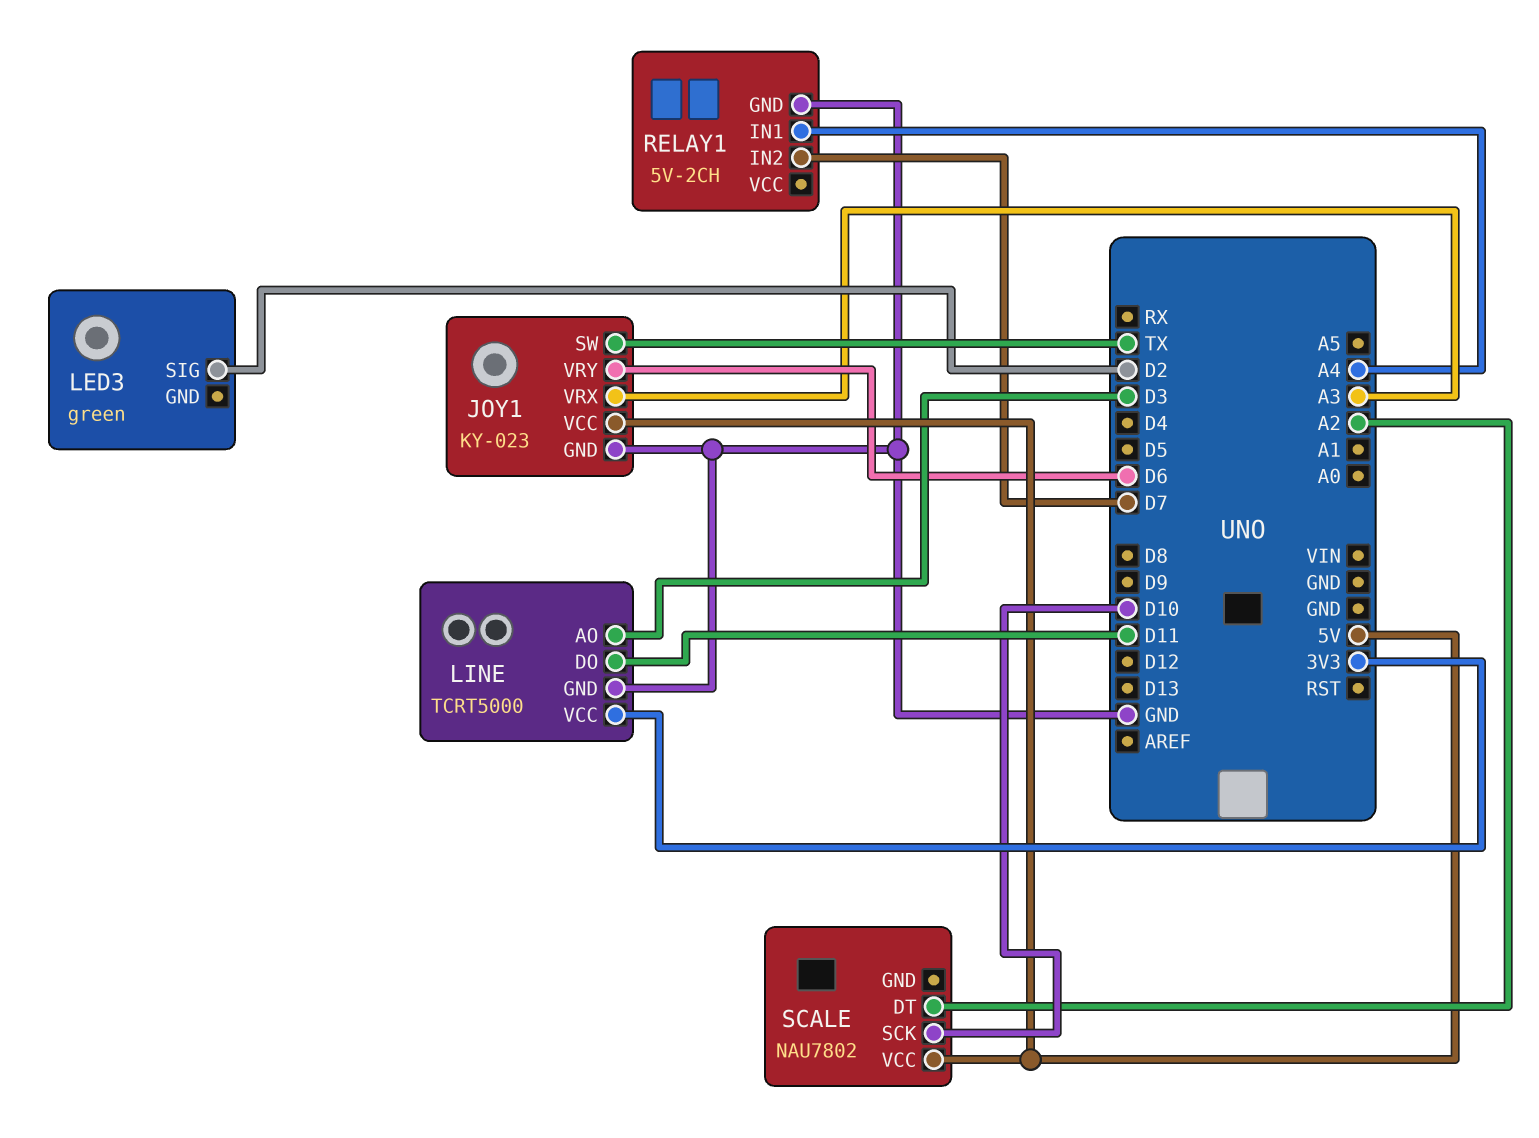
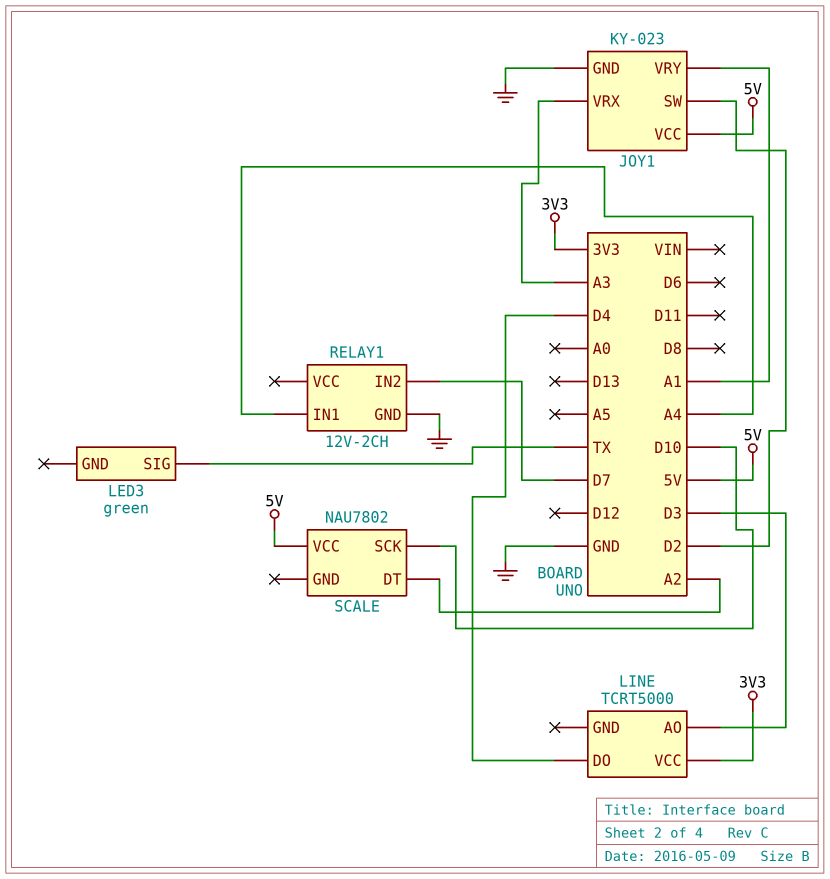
JOY1 pin SW: TX -> D2
JOY1 pin VRY: D6 -> A1
LED3 pin SIG: D2 -> TX
LINE pin DO: D11 -> D4
LINE pin GND: GND -> none
RELAY1: 5V-2CH -> 12V-2CH

